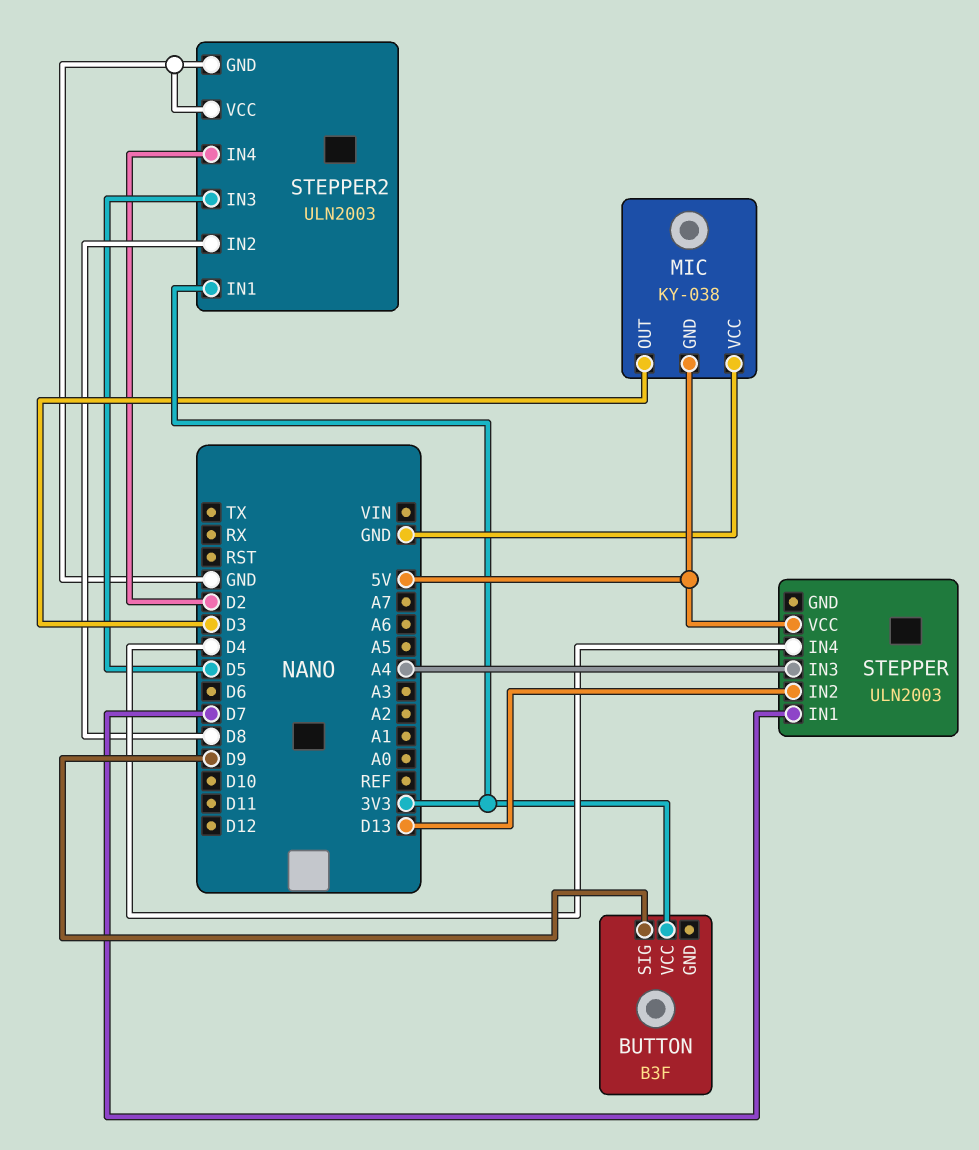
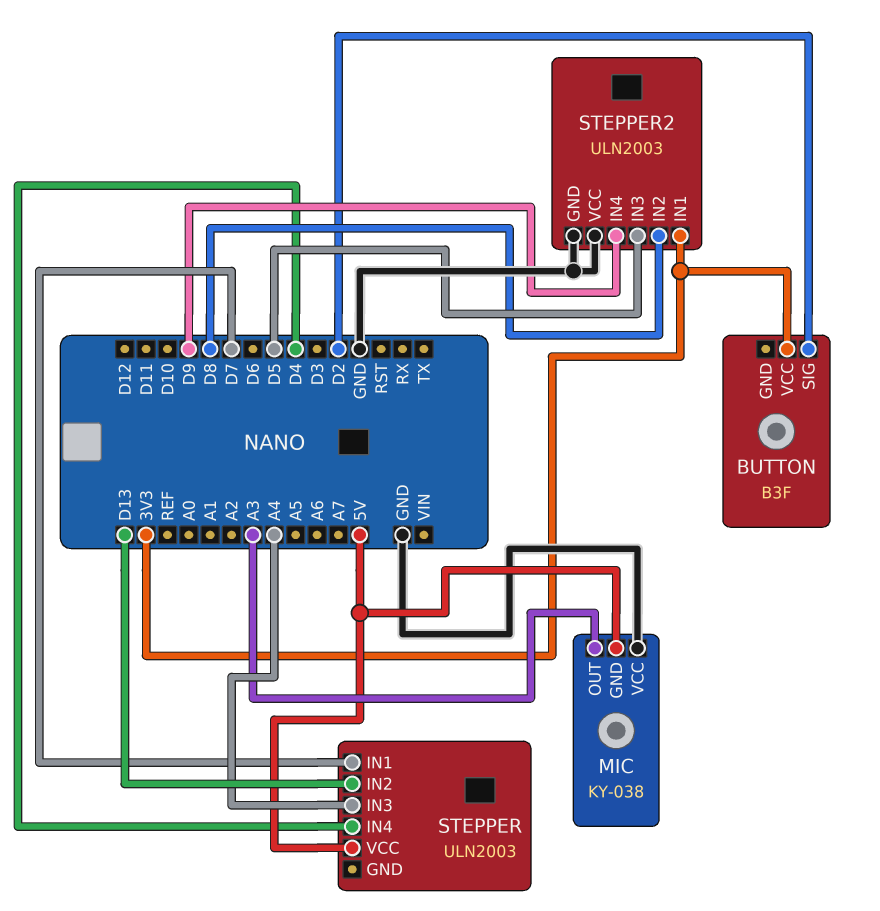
BUTTON pin SIG: D9 -> D2
MIC pin OUT: D3 -> A3
STEPPER2 pin IN4: D2 -> D9

